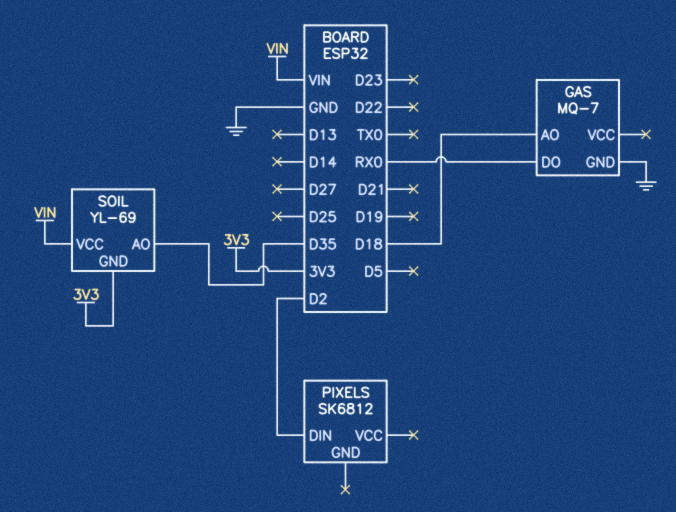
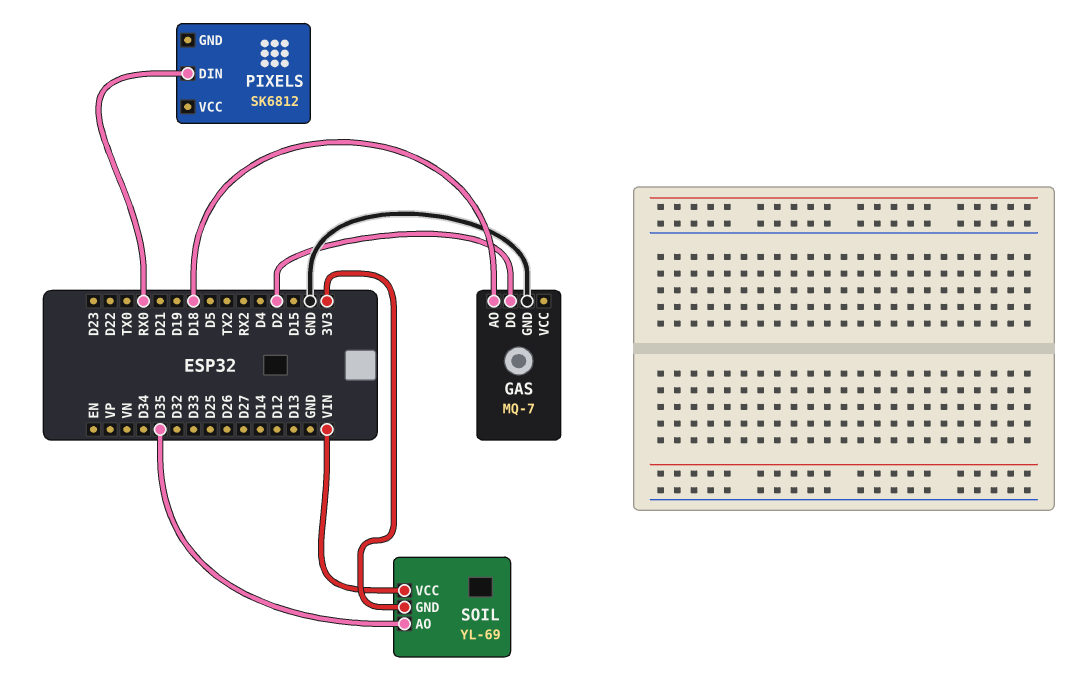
GAS pin DO: RX0 -> D2
PIXELS pin DIN: D2 -> RX0

